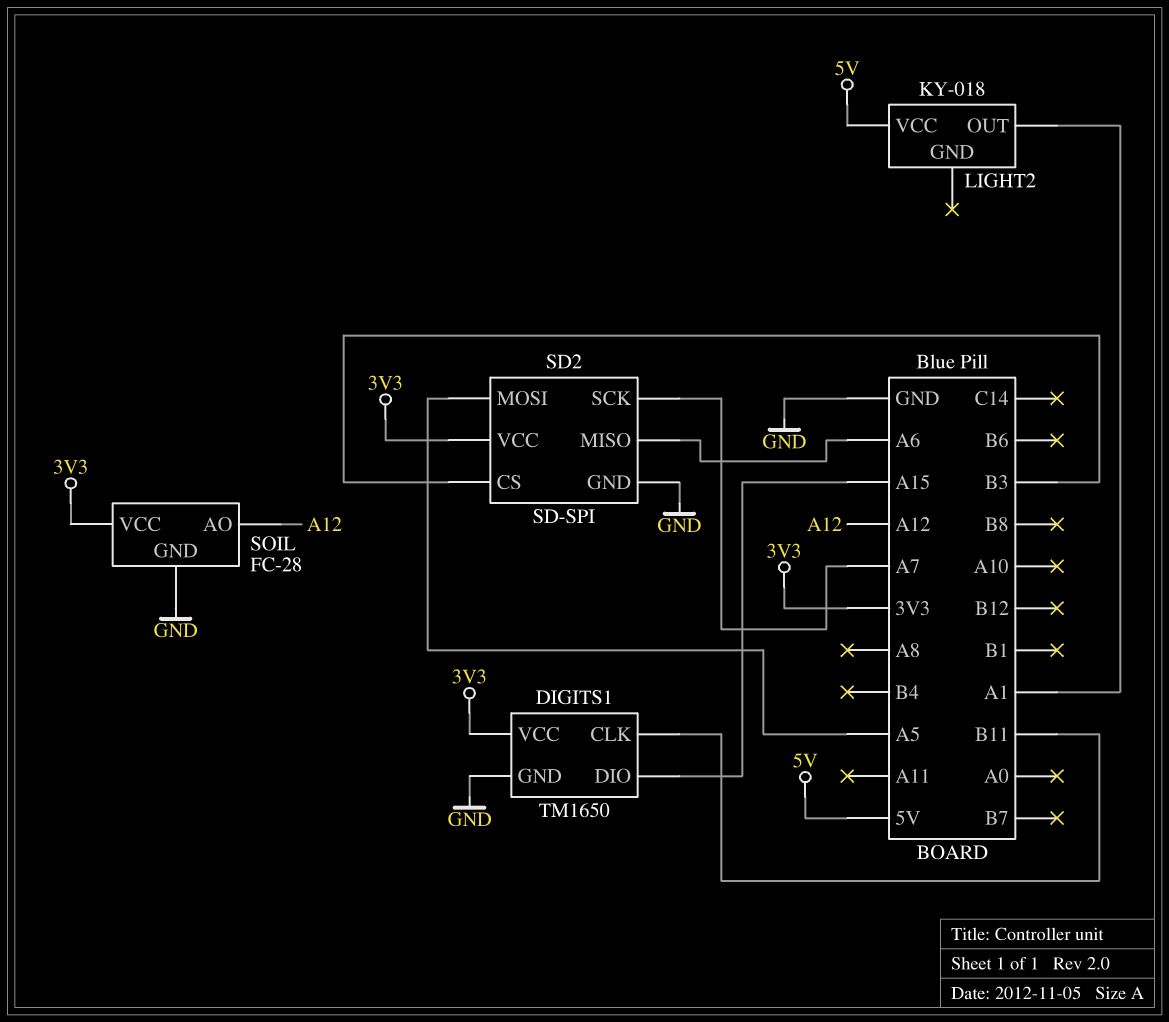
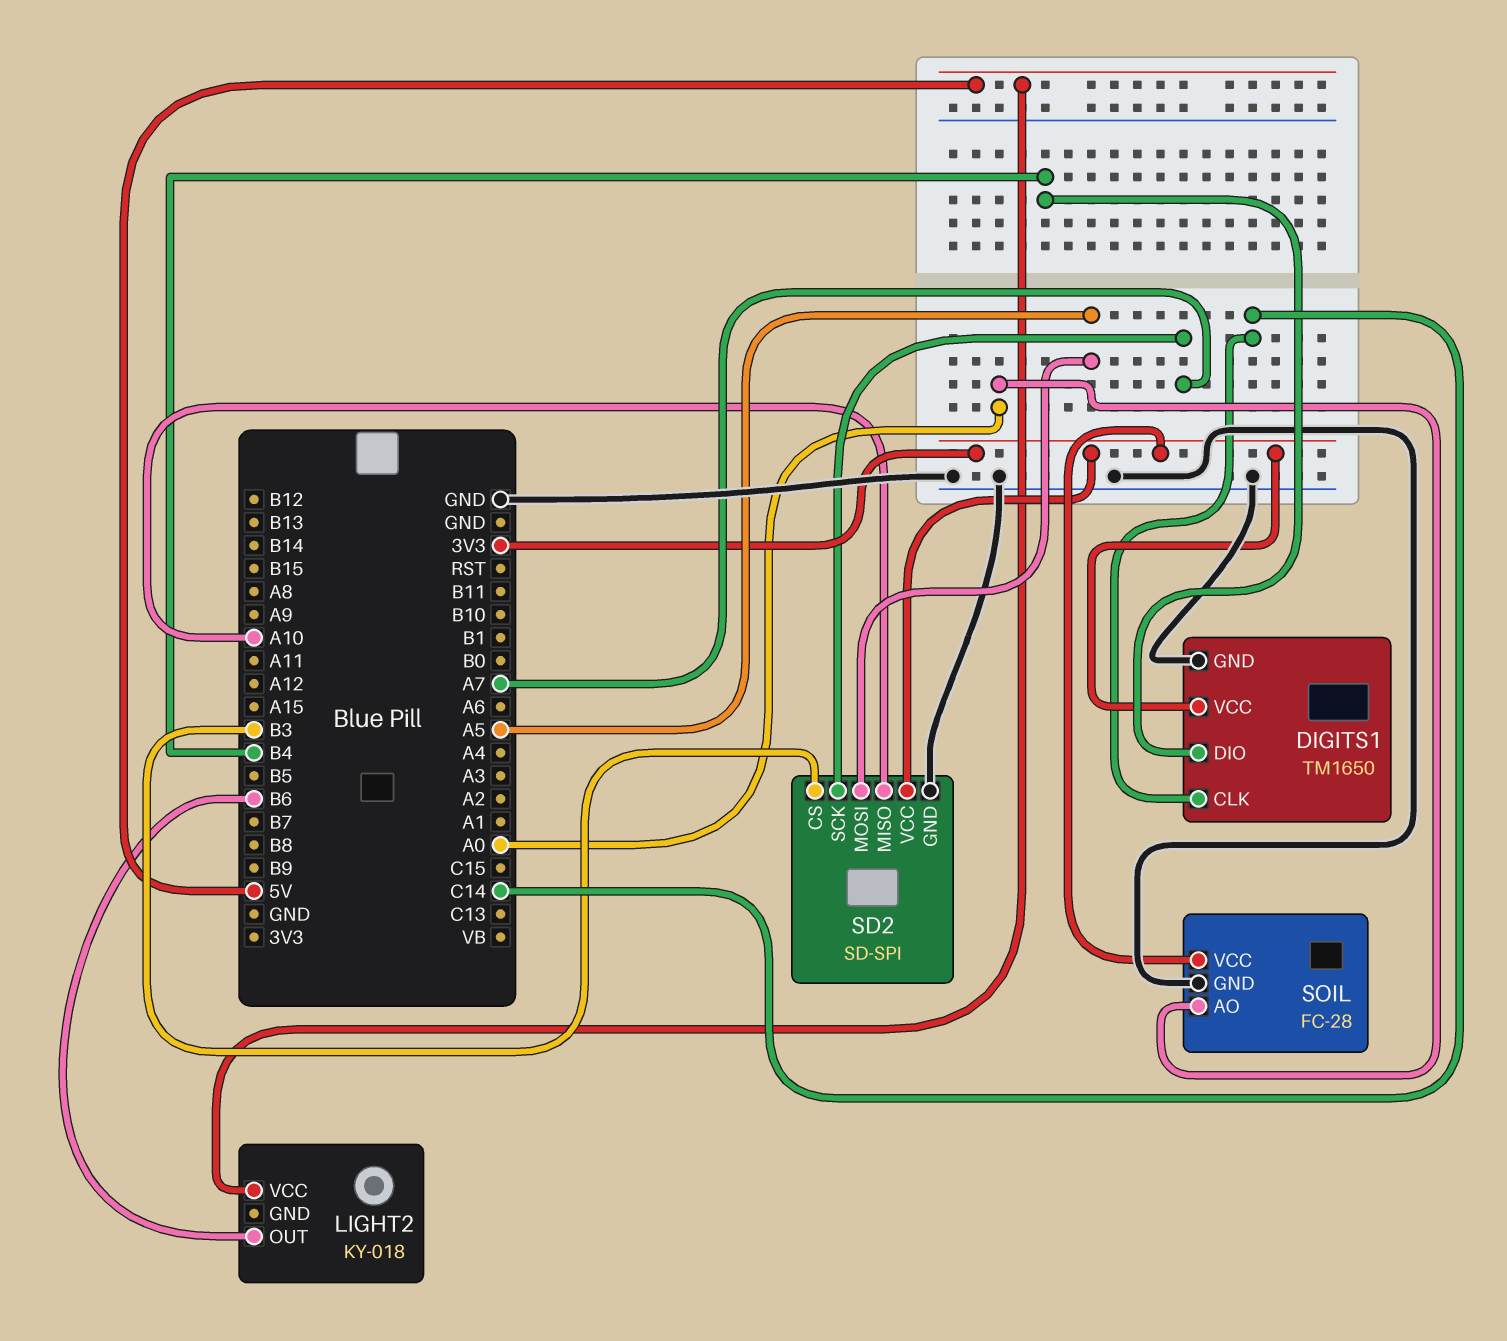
DIGITS1 pin CLK: B11 -> C14
DIGITS1 pin DIO: A15 -> B4
LIGHT2 pin OUT: A1 -> B6
SD2 pin MISO: A6 -> A10
SOIL pin AO: A12 -> A0

